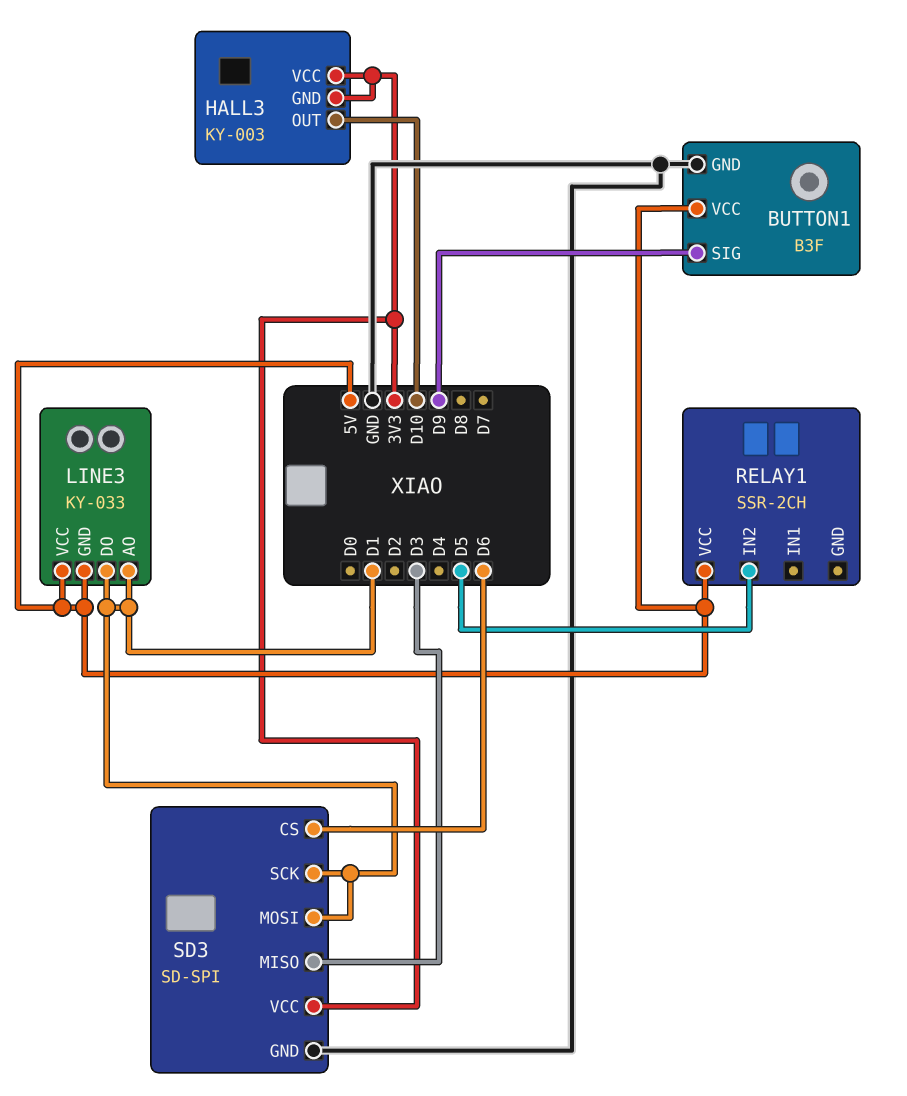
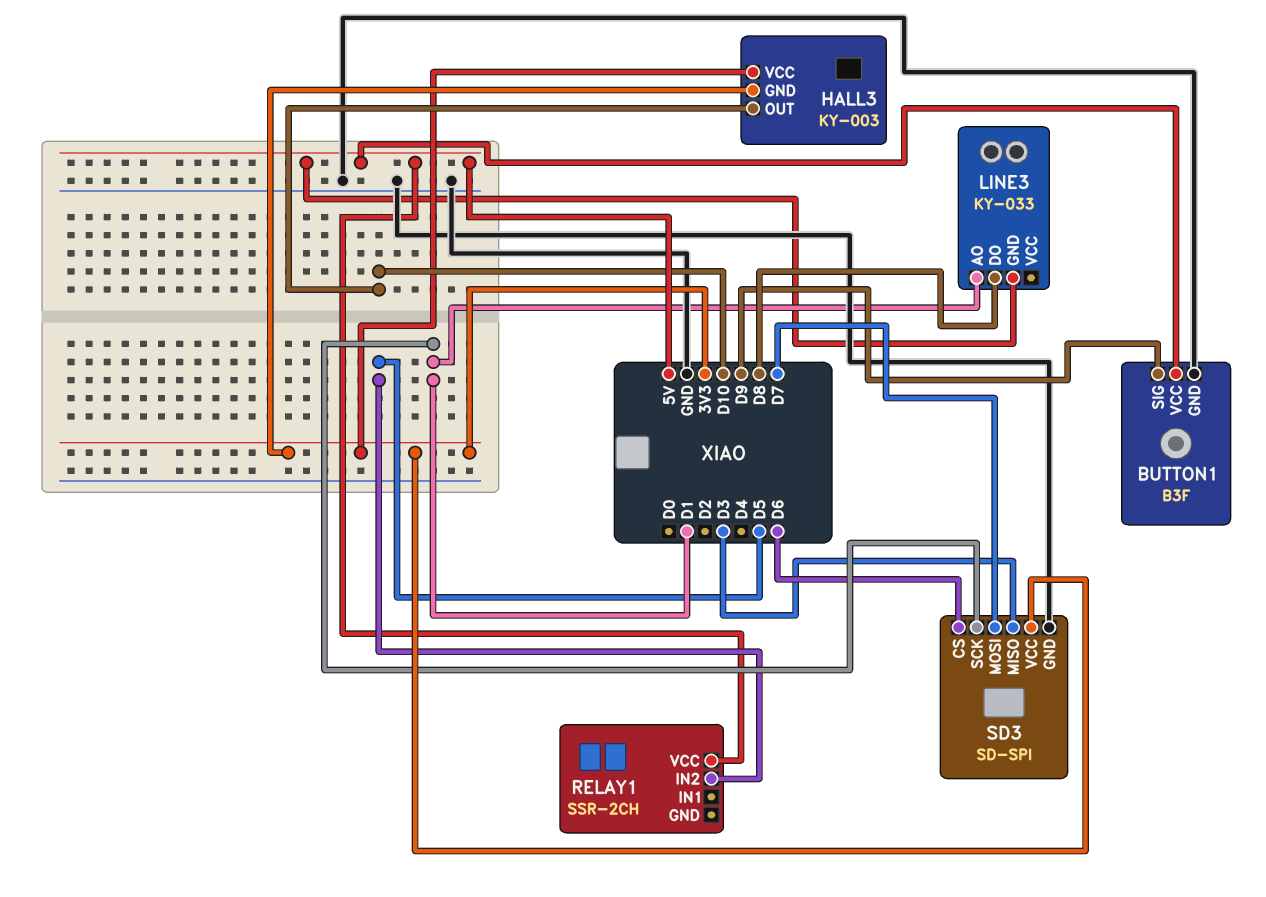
LINE3 pin DO: D1 -> D8
LINE3 pin VCC: 5V -> none
SD3 pin MOSI: D1 -> D7

